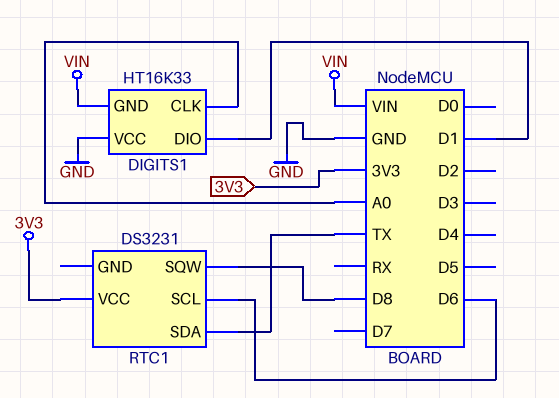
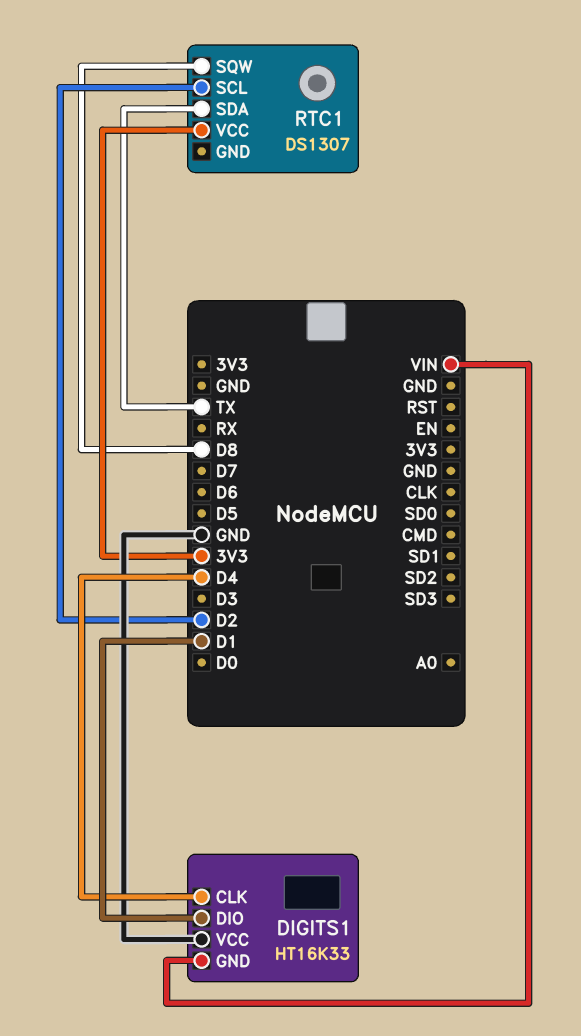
DIGITS1 pin CLK: A0 -> D4
RTC1: DS3231 -> DS1307
RTC1 pin SCL: D6 -> D2

